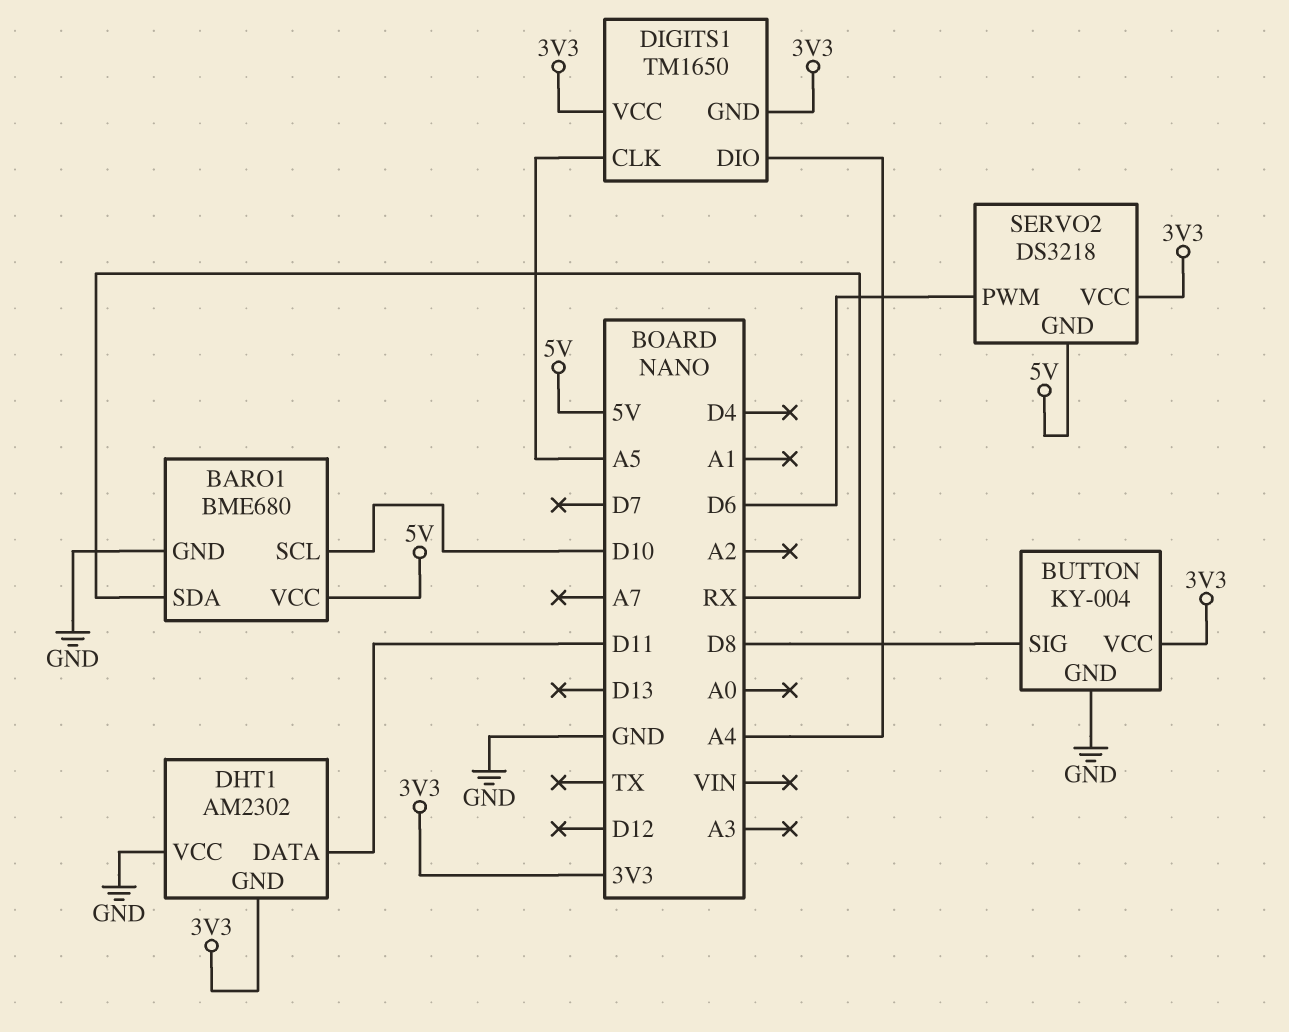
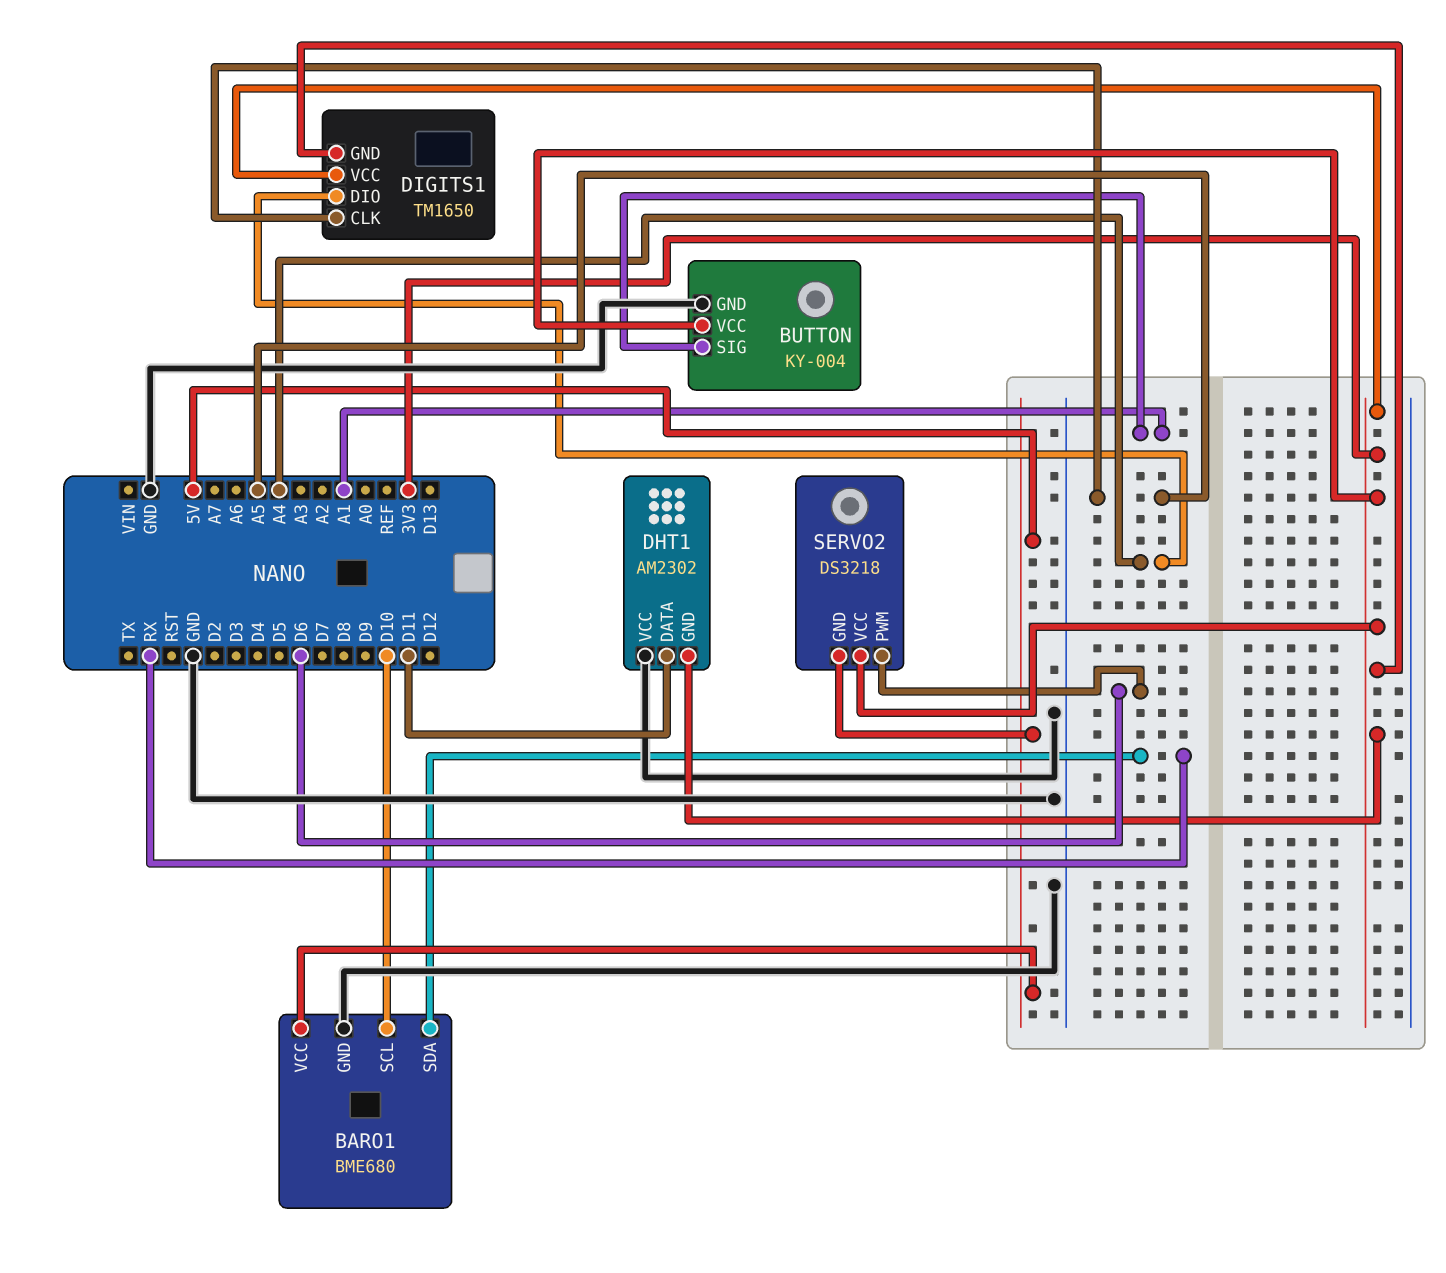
BUTTON pin SIG: D8 -> A1

